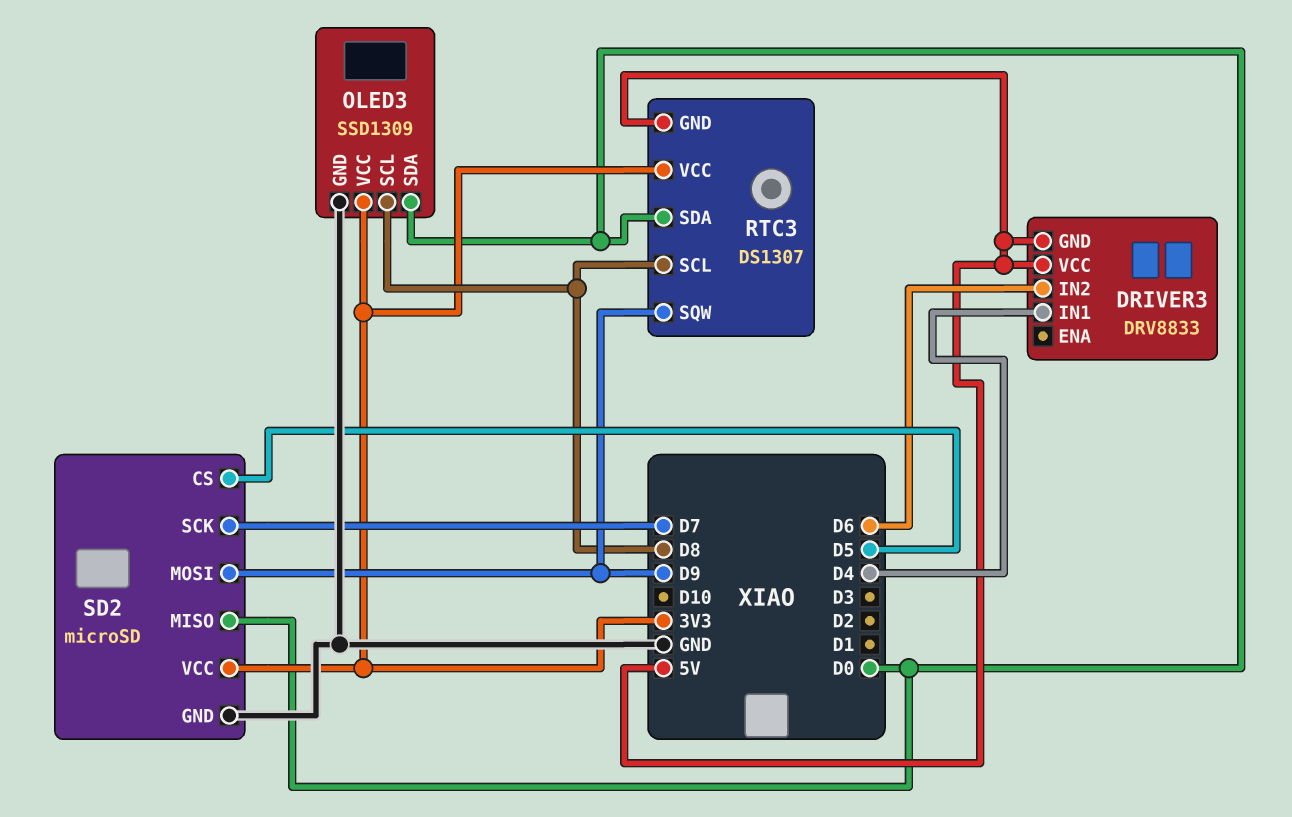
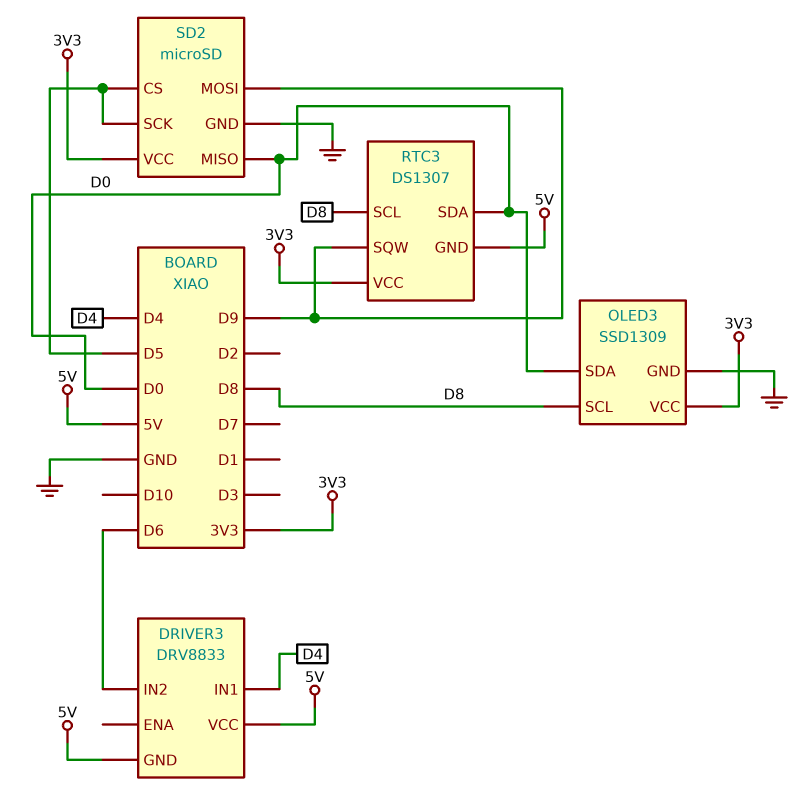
SD2 pin SCK: D7 -> D5

